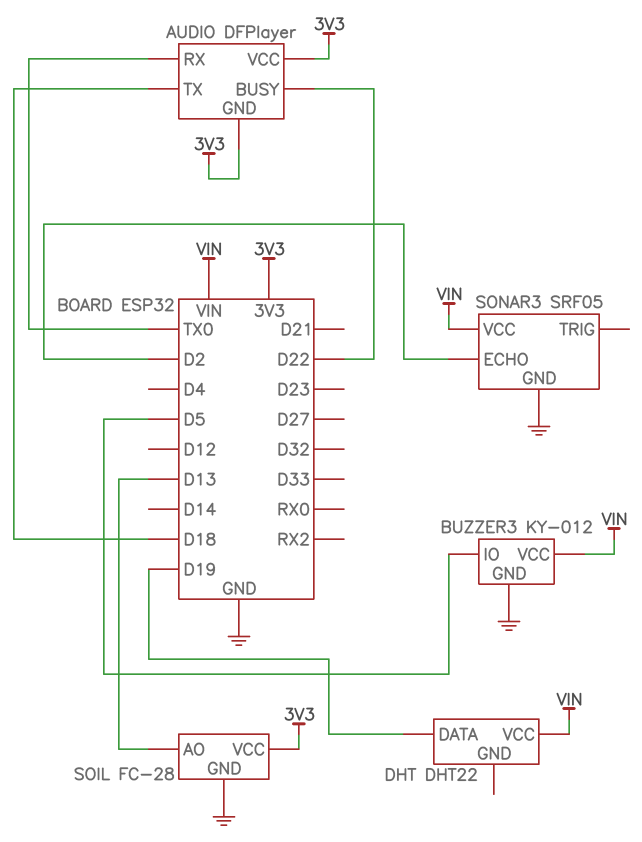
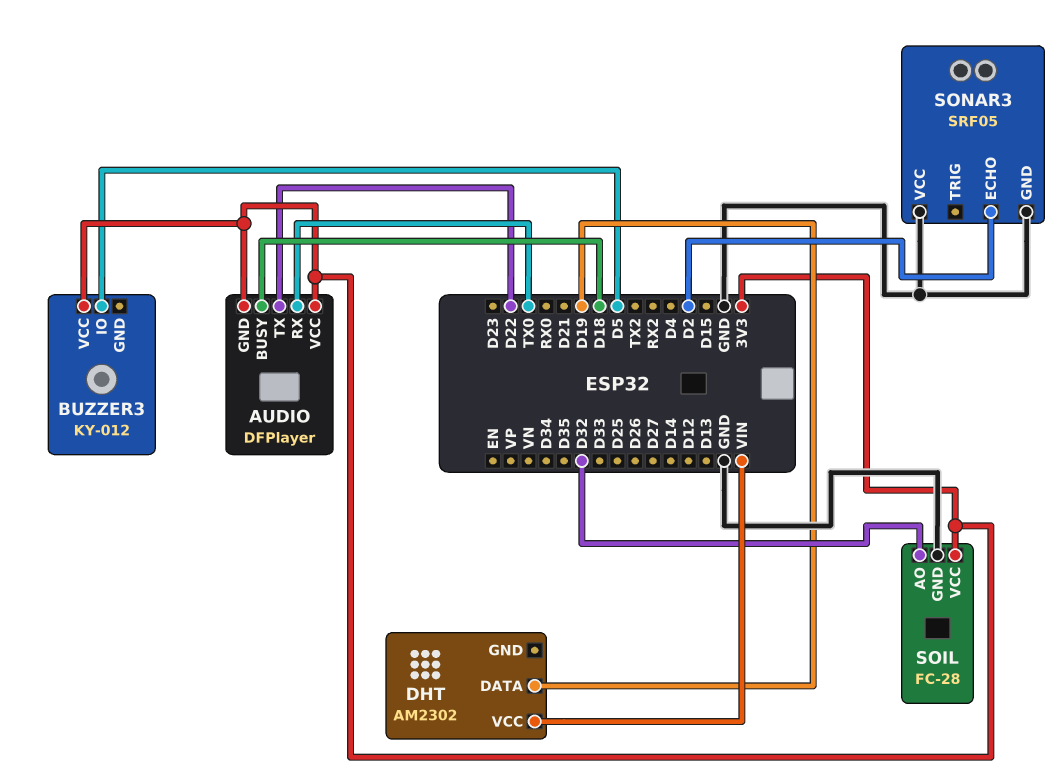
AUDIO pin BUSY: D22 -> D18
AUDIO pin TX: D18 -> D22
BUZZER3 pin GND: GND -> none
BUZZER3 pin VCC: VIN -> 3V3
DHT: DHT22 -> AM2302
SOIL pin AO: D13 -> D32
SONAR3 pin VCC: VIN -> GND

